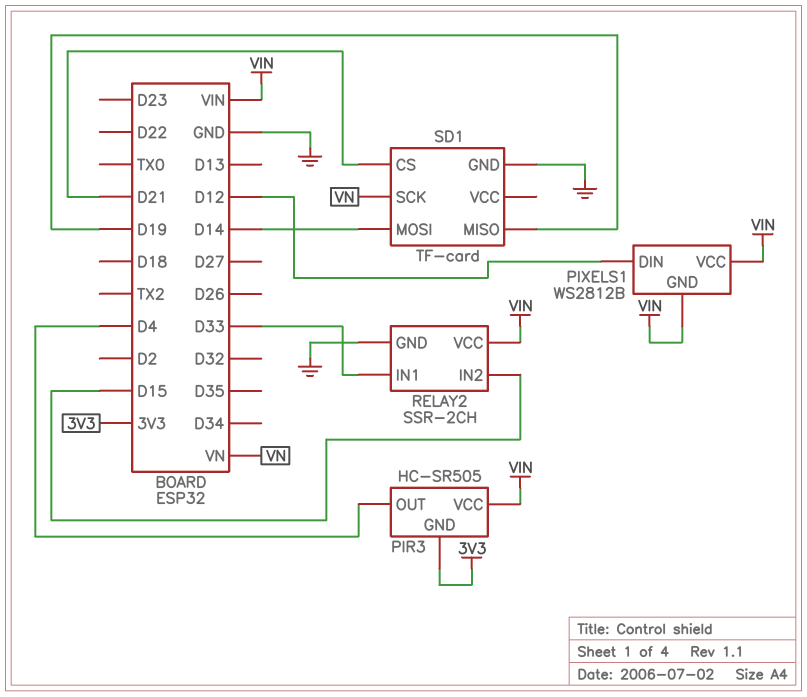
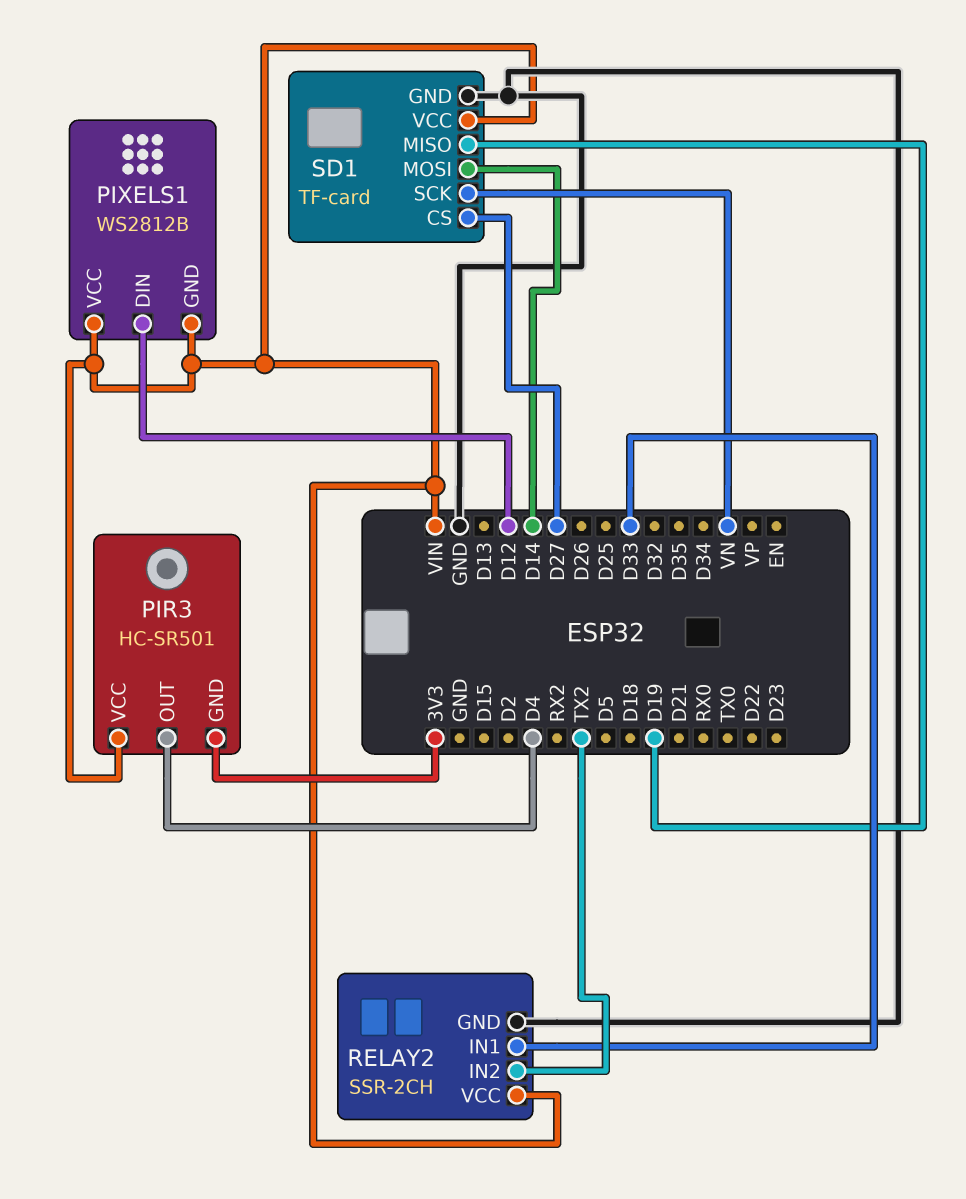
PIR3: HC-SR505 -> HC-SR501
RELAY2 pin IN2: D15 -> TX2
SD1 pin CS: D21 -> D27
SD1 pin VCC: none -> VIN

